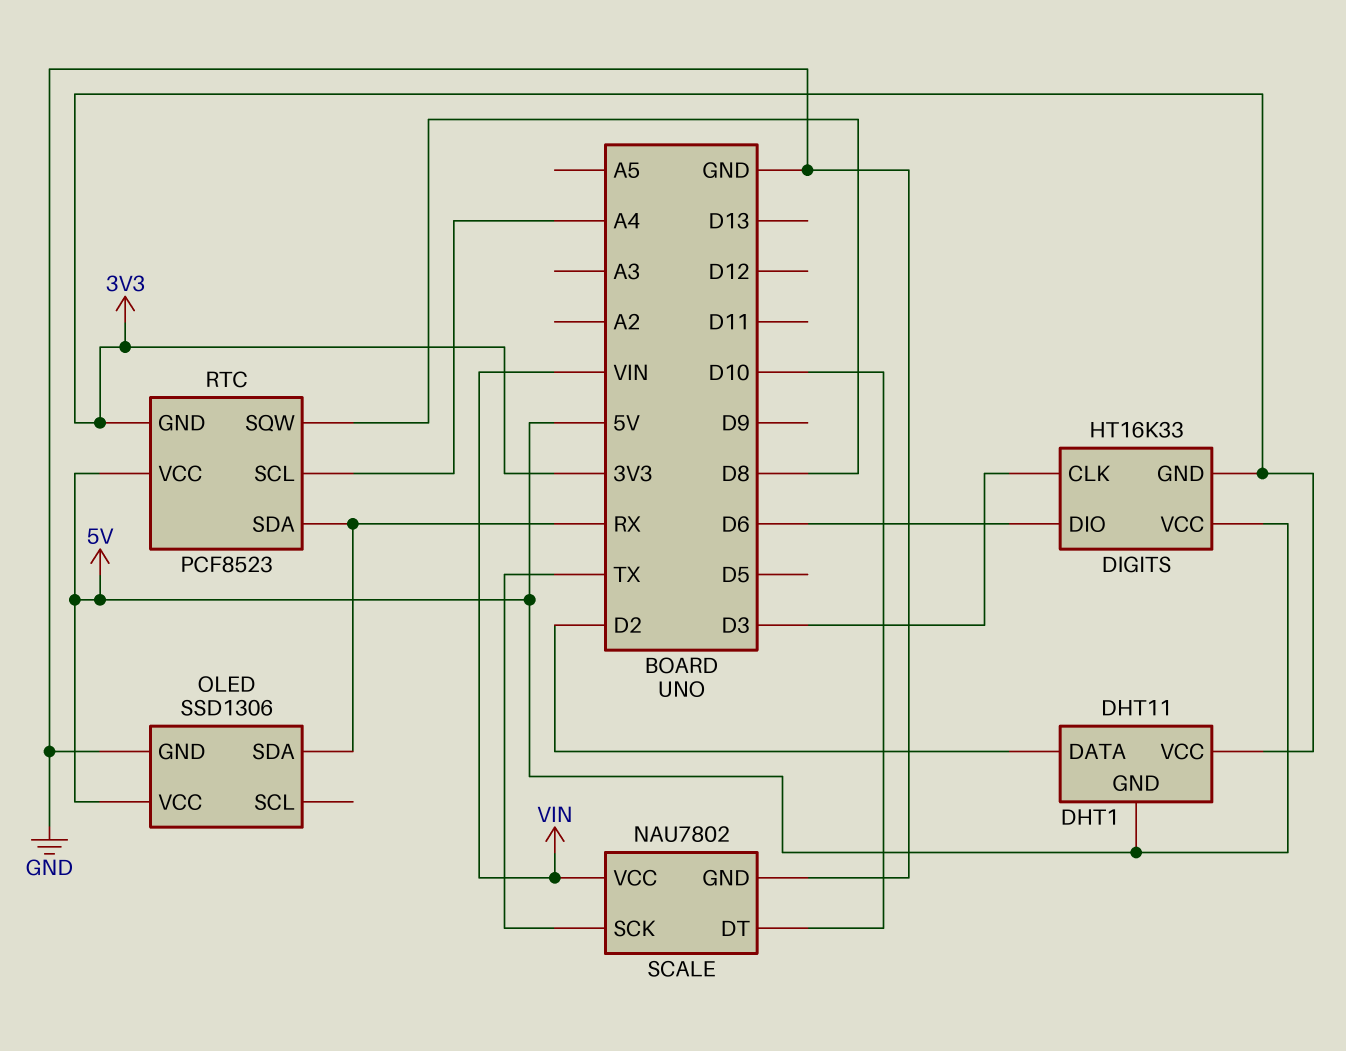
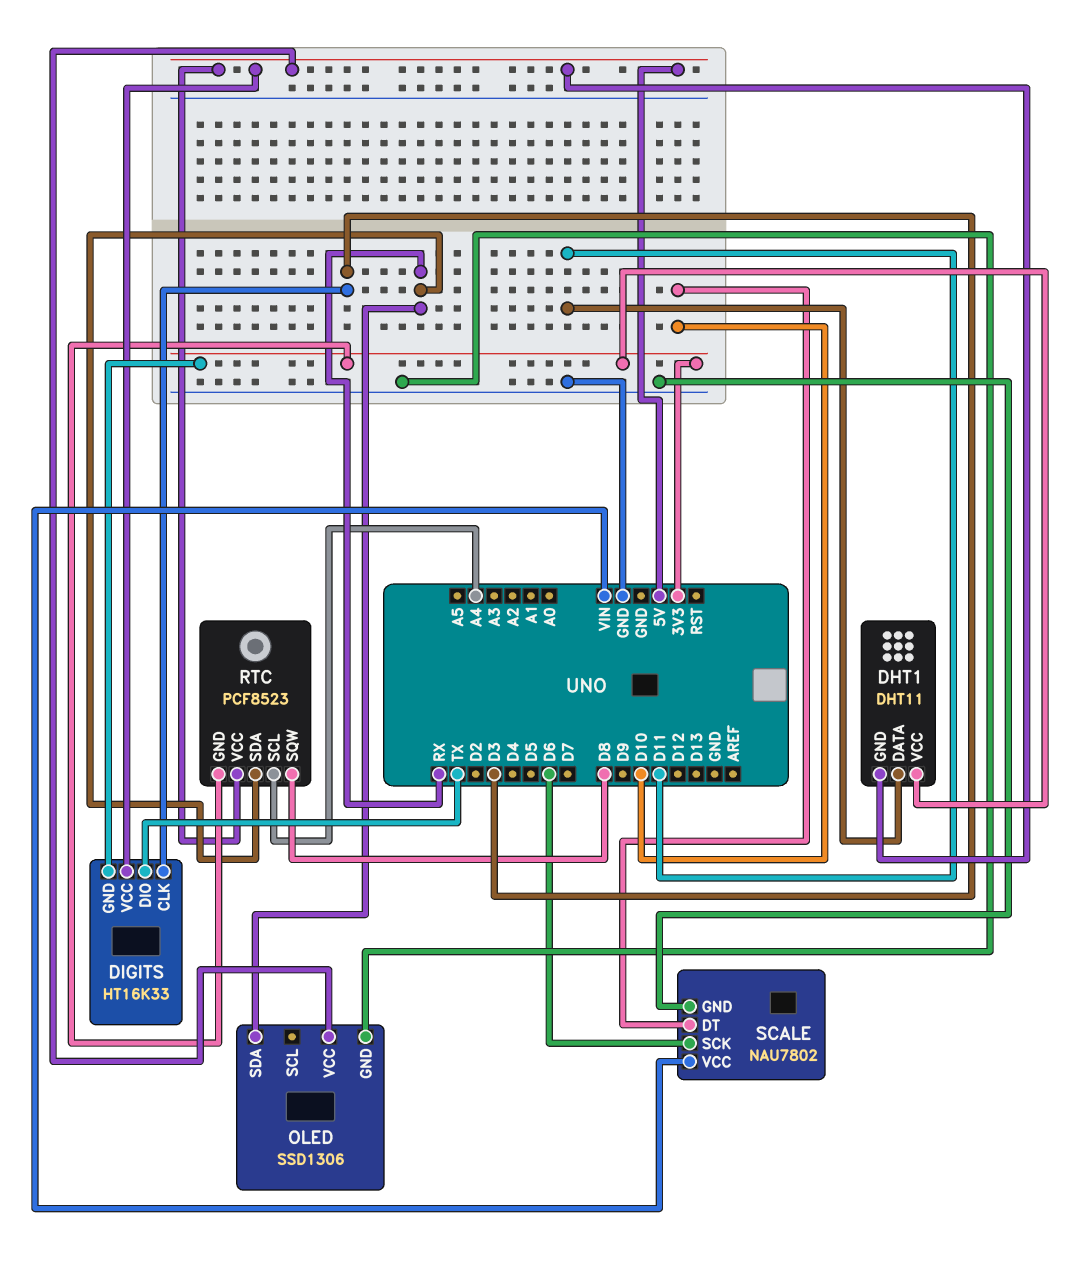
DHT1 pin DATA: D2 -> D11
DIGITS pin DIO: D6 -> TX
SCALE pin SCK: TX -> D6

